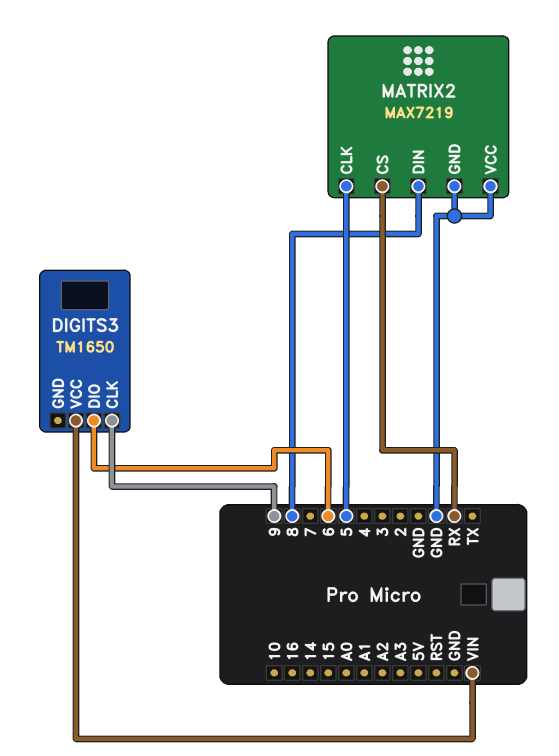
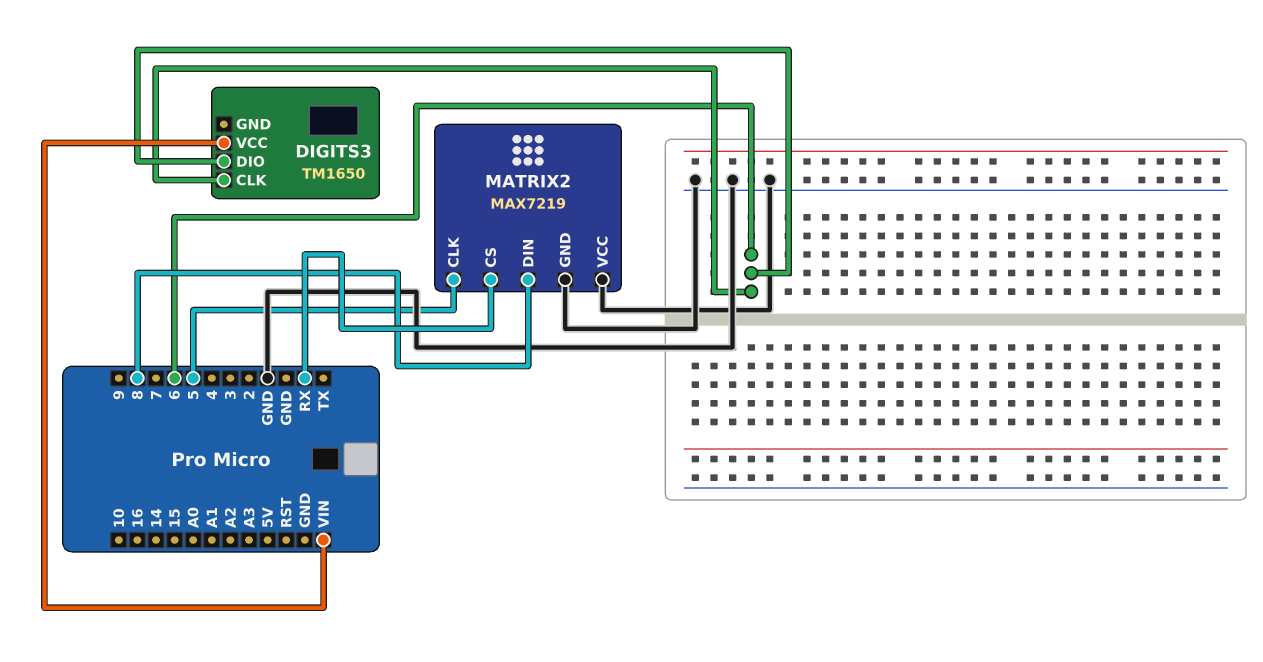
DIGITS3 pin CLK: 9 -> 6

